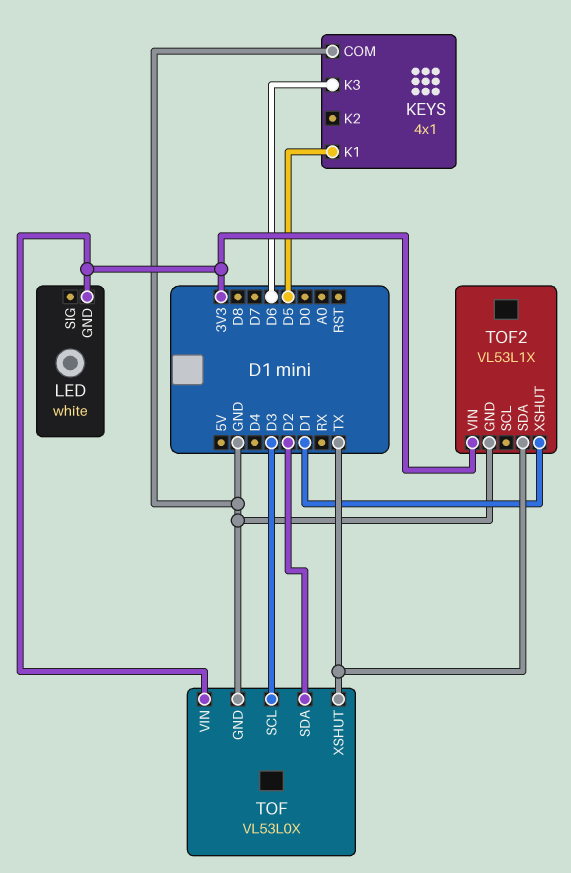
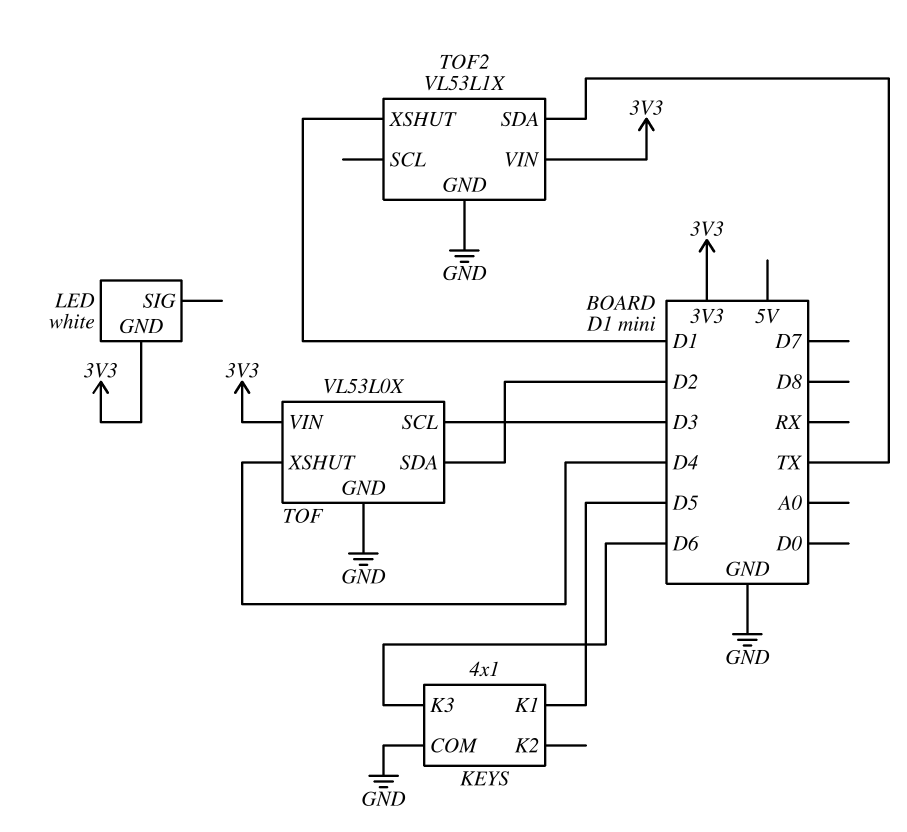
TOF pin XSHUT: TX -> D4

